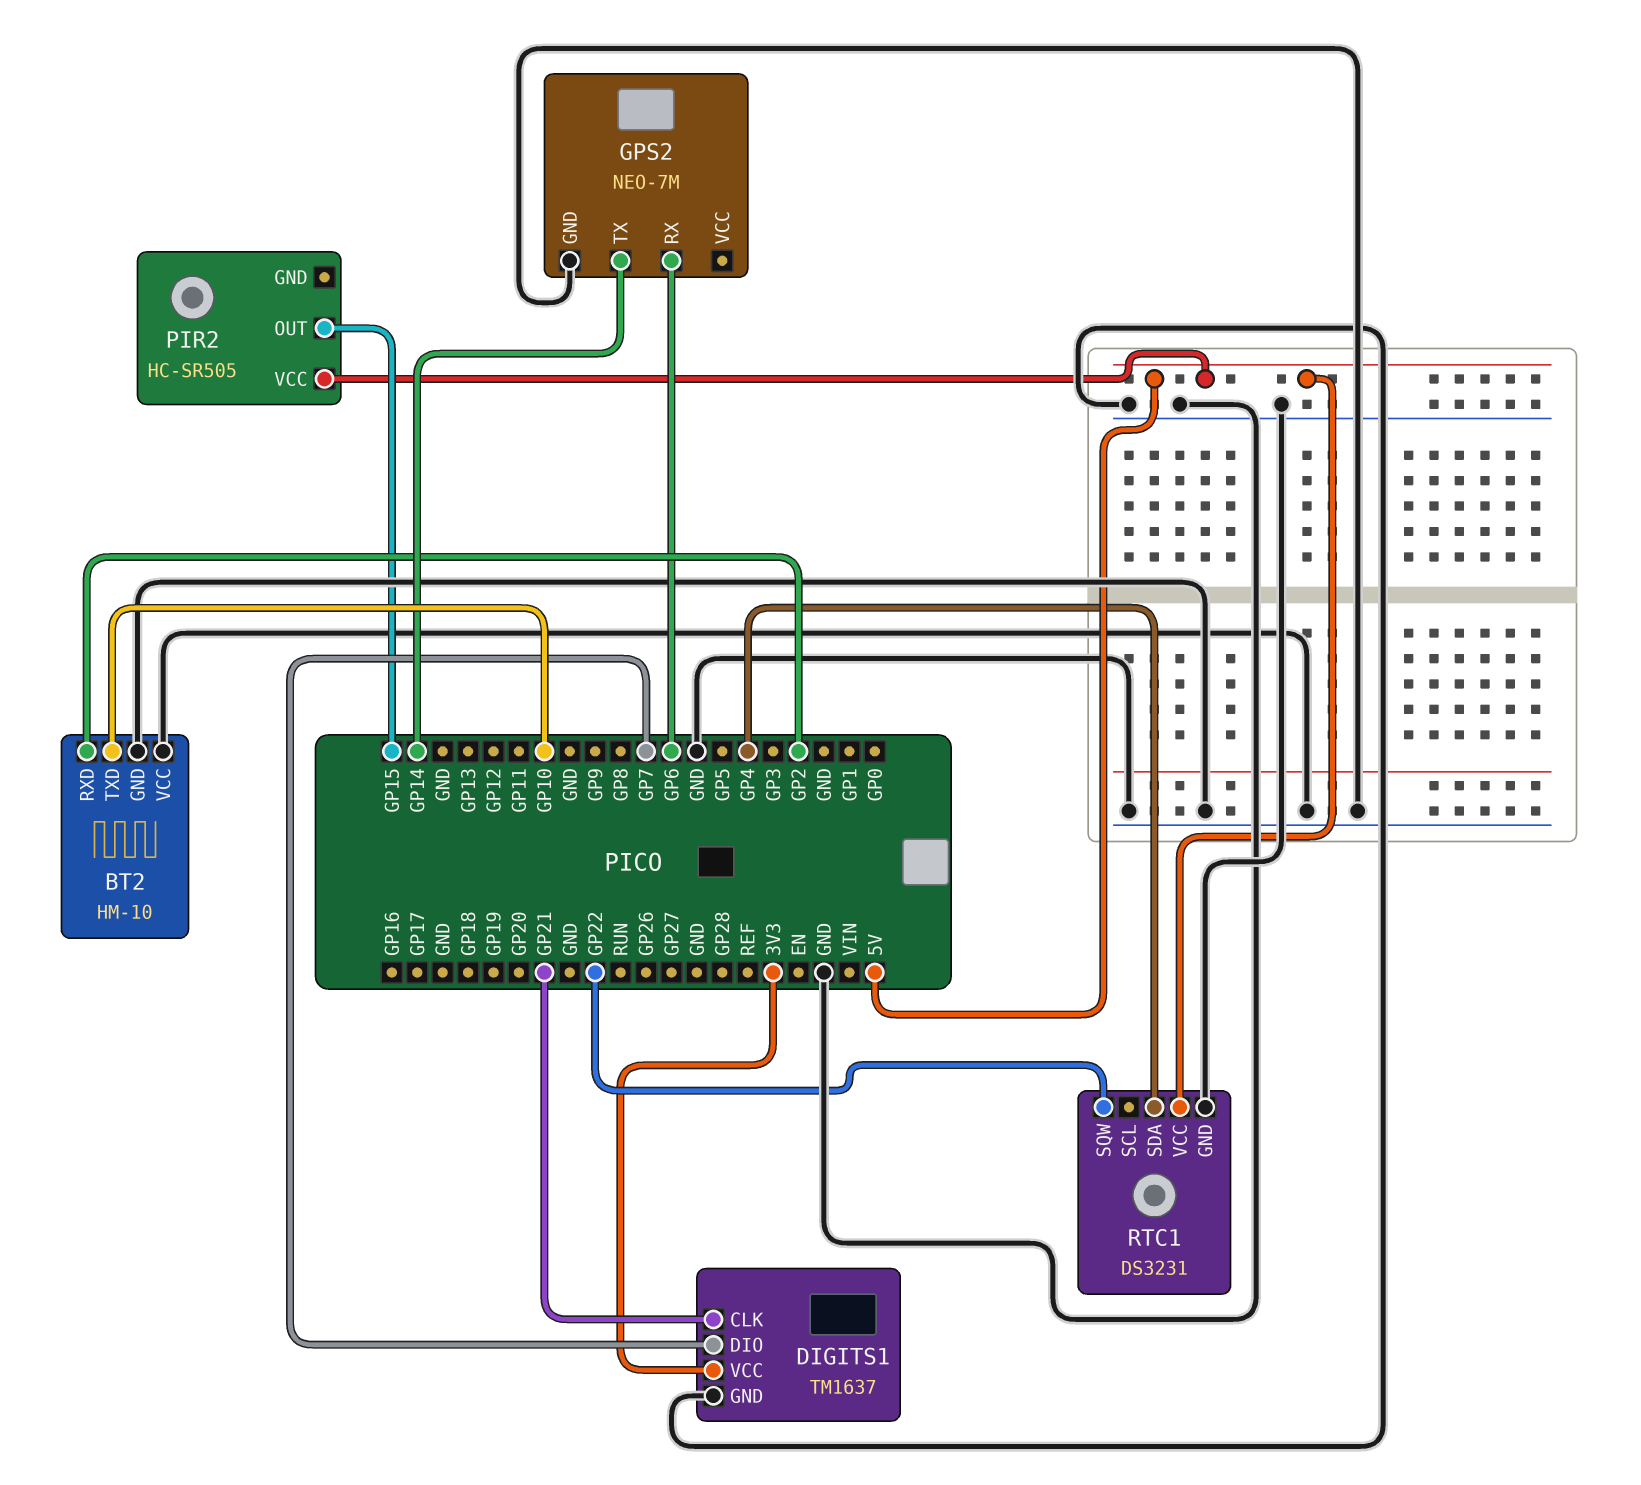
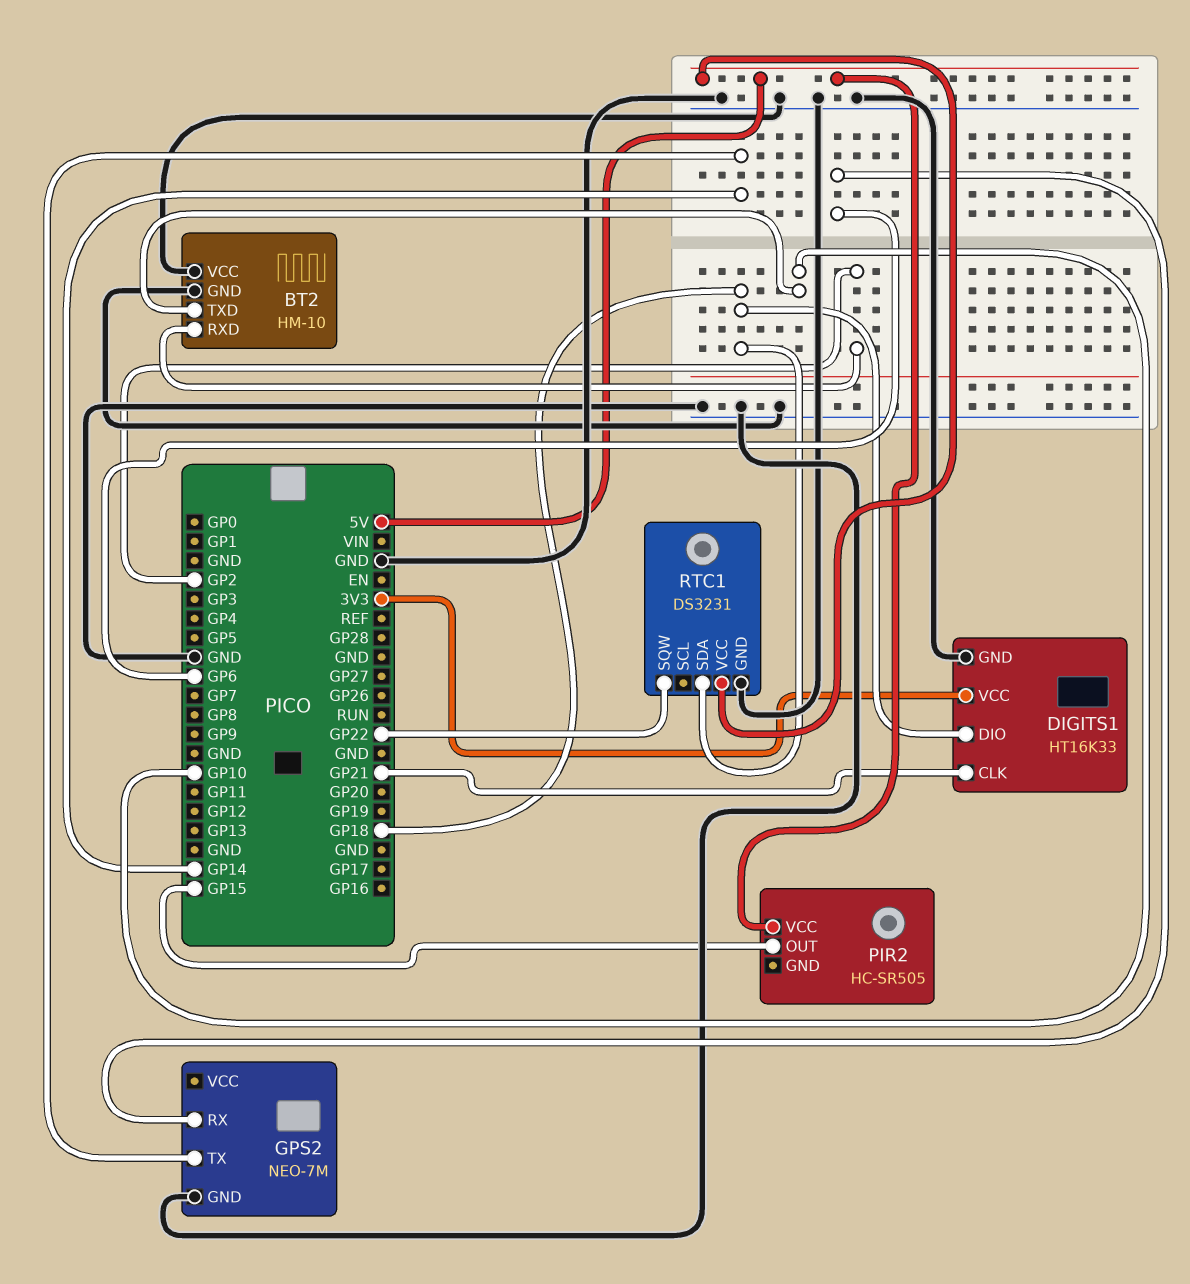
DIGITS1: TM1637 -> HT16K33
DIGITS1 pin DIO: GP7 -> GP18
RTC1 pin SDA: GP4 -> GP18

